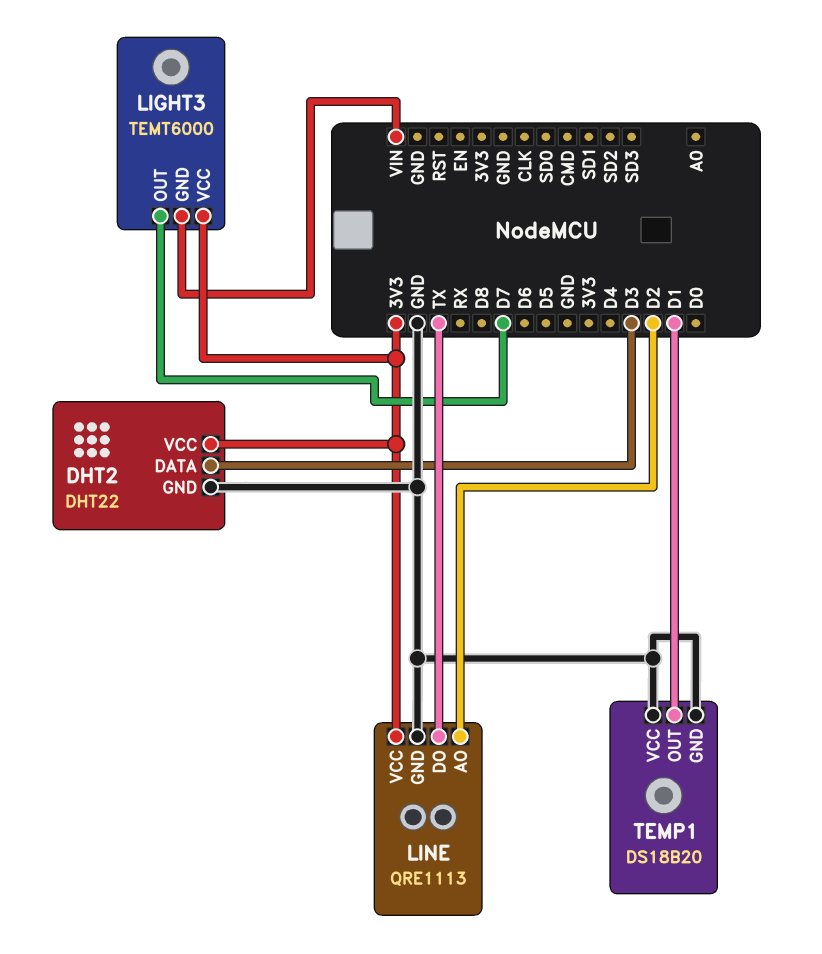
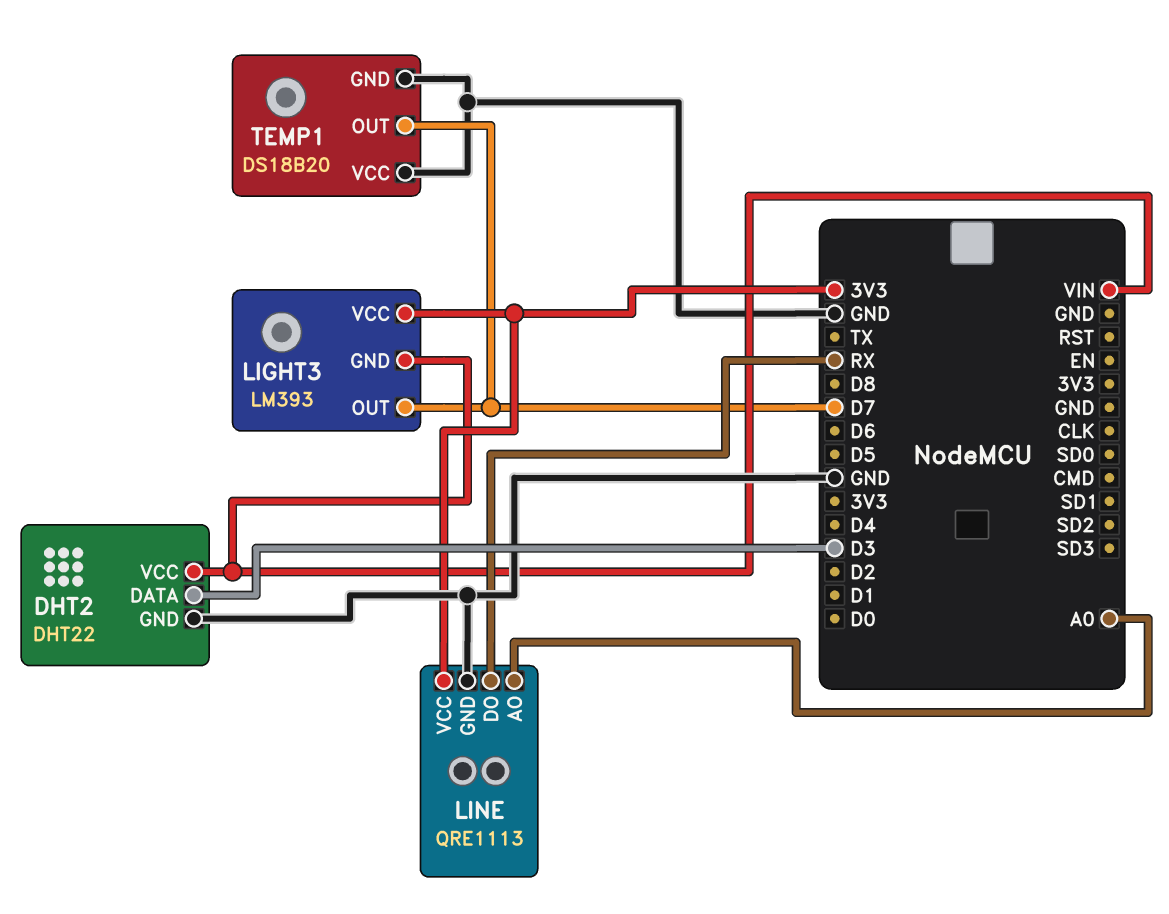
DHT2 pin VCC: 3V3 -> VIN
LIGHT3: TEMT6000 -> LM393
LINE pin AO: D2 -> A0
LINE pin DO: TX -> RX
TEMP1 pin OUT: D1 -> D7

